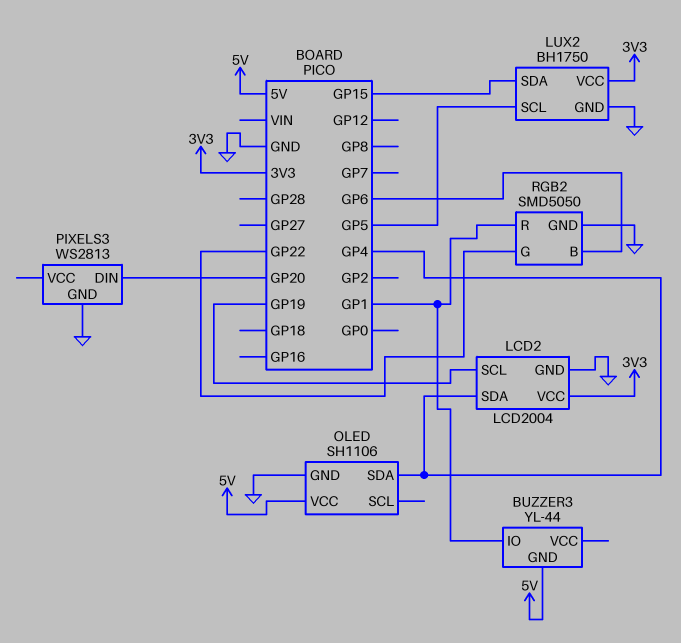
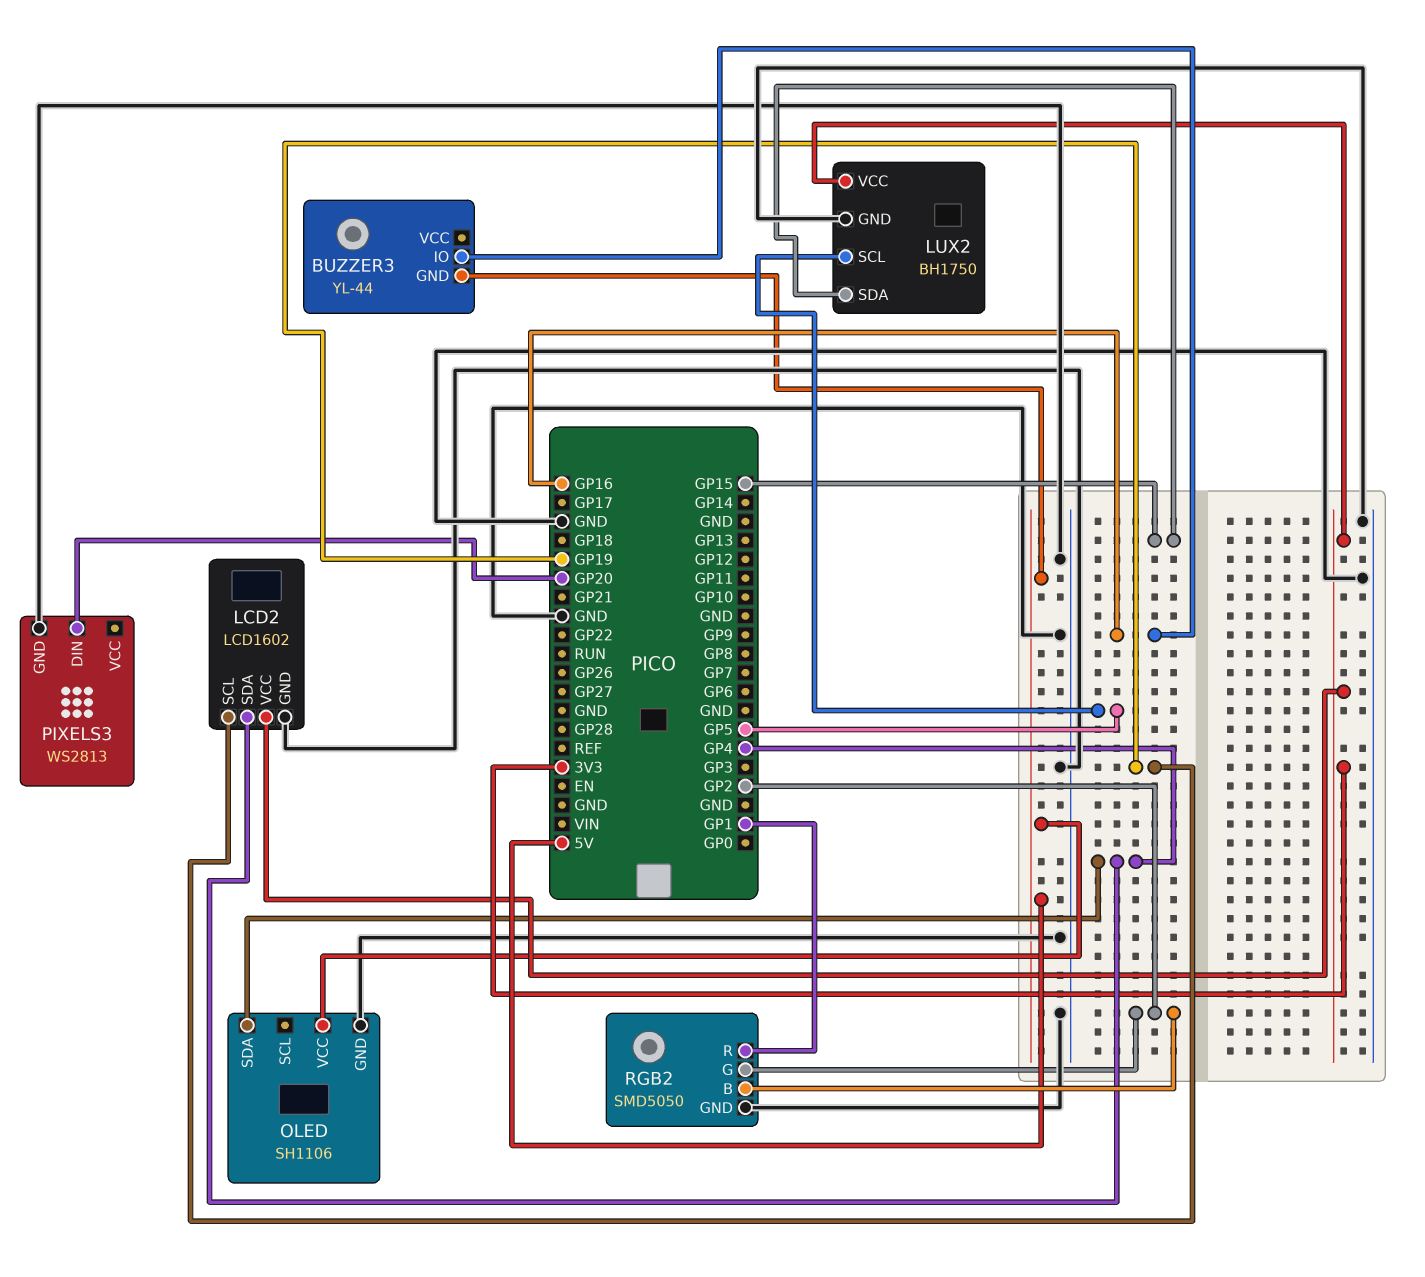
BUZZER3 pin IO: GP1 -> GP16
LCD2: LCD2004 -> LCD1602
RGB2 pin B: GP6 -> GP2
RGB2 pin G: GP22 -> GP2

